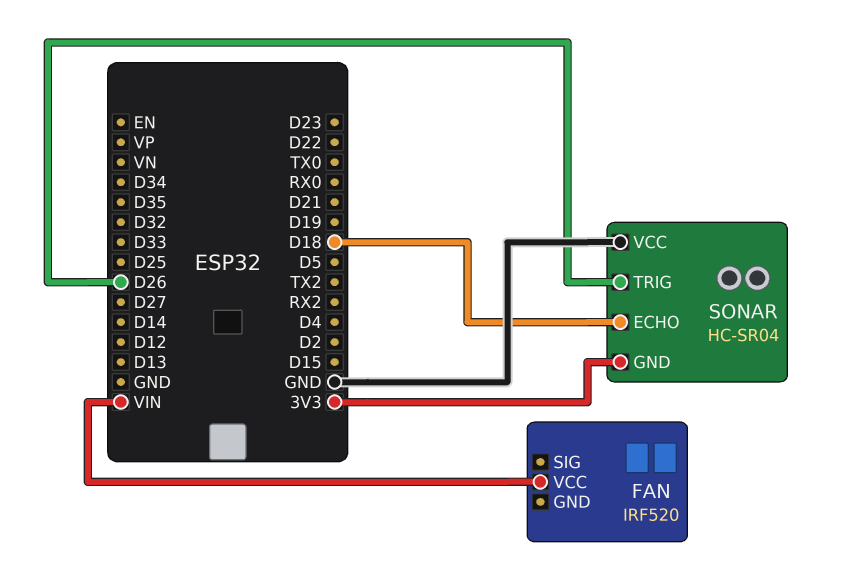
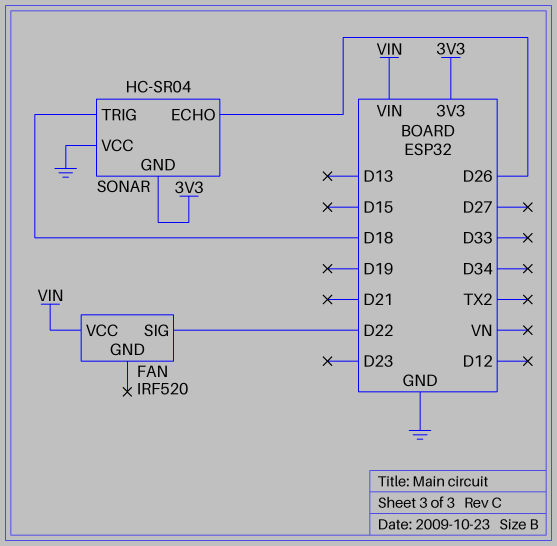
FAN pin SIG: none -> D22
SONAR pin ECHO: D18 -> D26
SONAR pin TRIG: D26 -> D18

